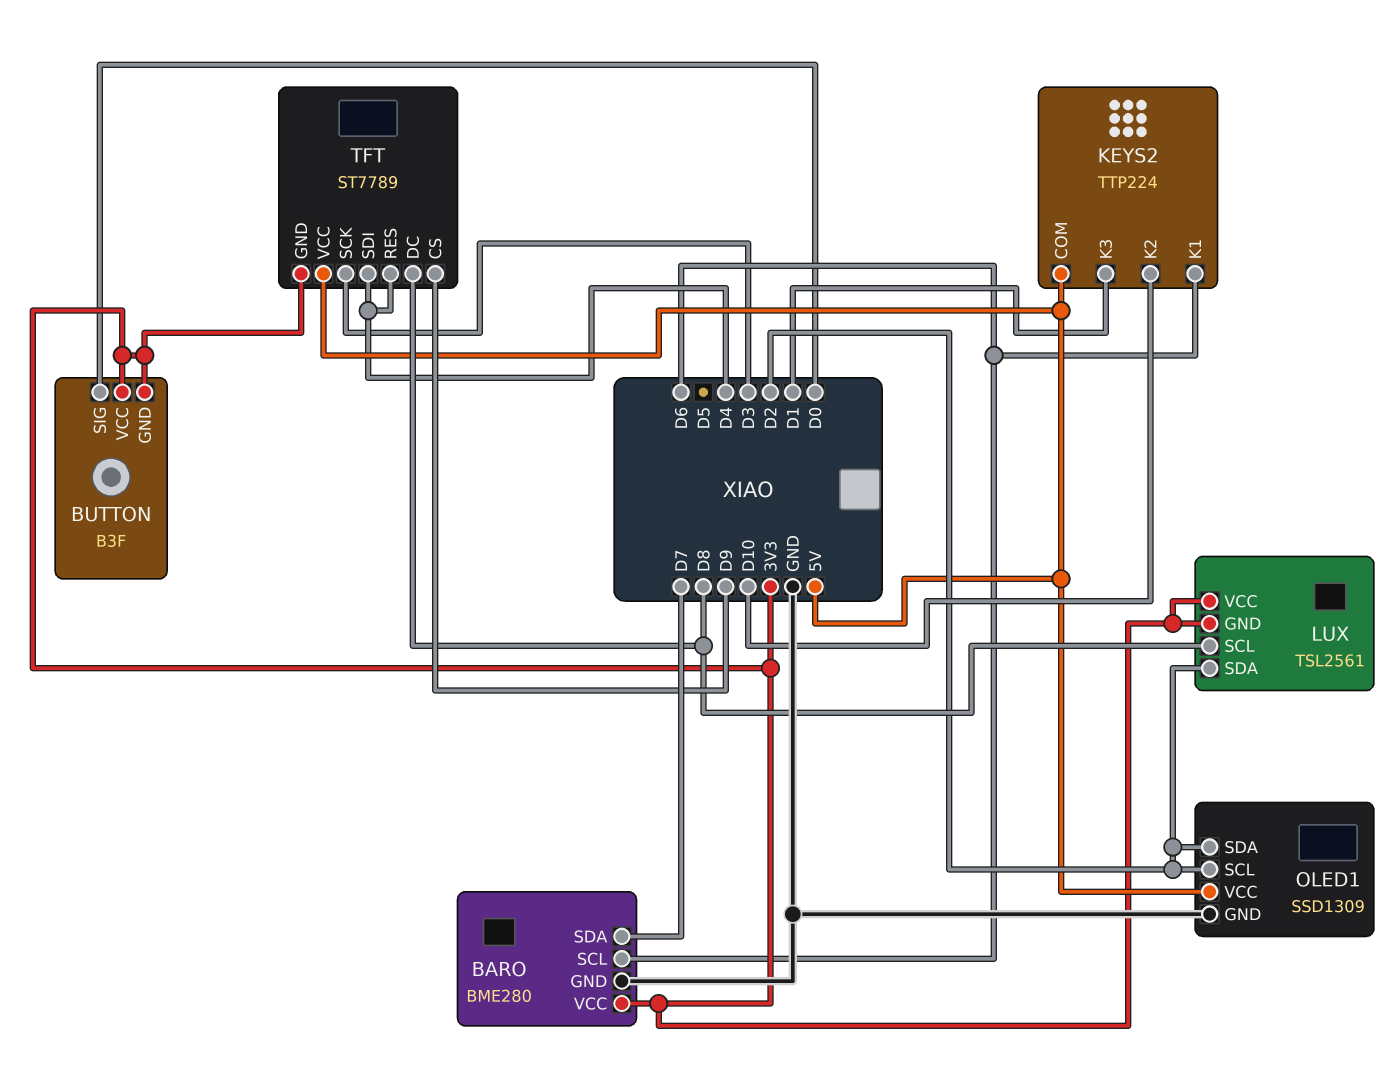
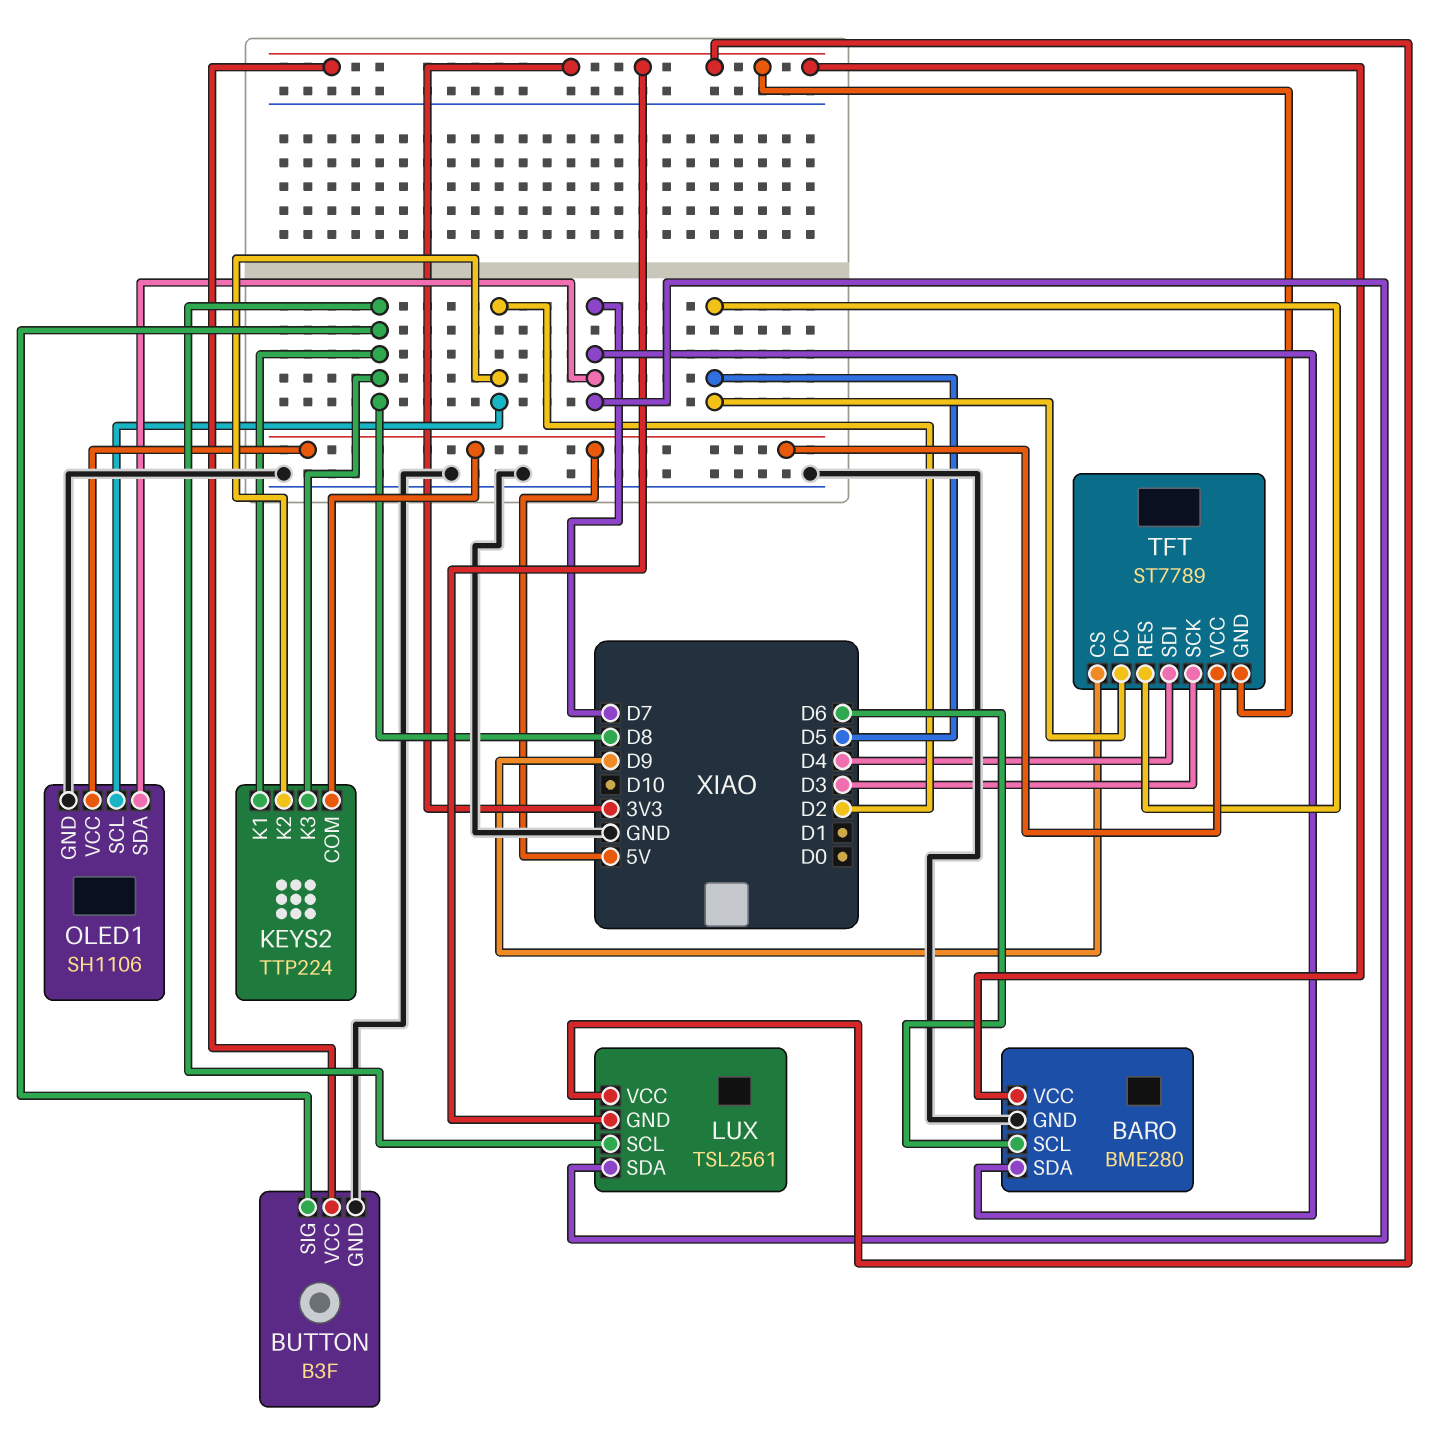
BUTTON pin GND: 3V3 -> GND
BUTTON pin SIG: D0 -> D8
KEYS2 pin K1: D6 -> D8
KEYS2 pin K2: D10 -> D2
KEYS2 pin K3: D1 -> D8
LUX pin SDA: D2 -> D7
OLED1: SSD1309 -> SH1106
OLED1 pin SDA: D2 -> D7
TFT pin DC: D8 -> D5
TFT pin RES: D4 -> D5

